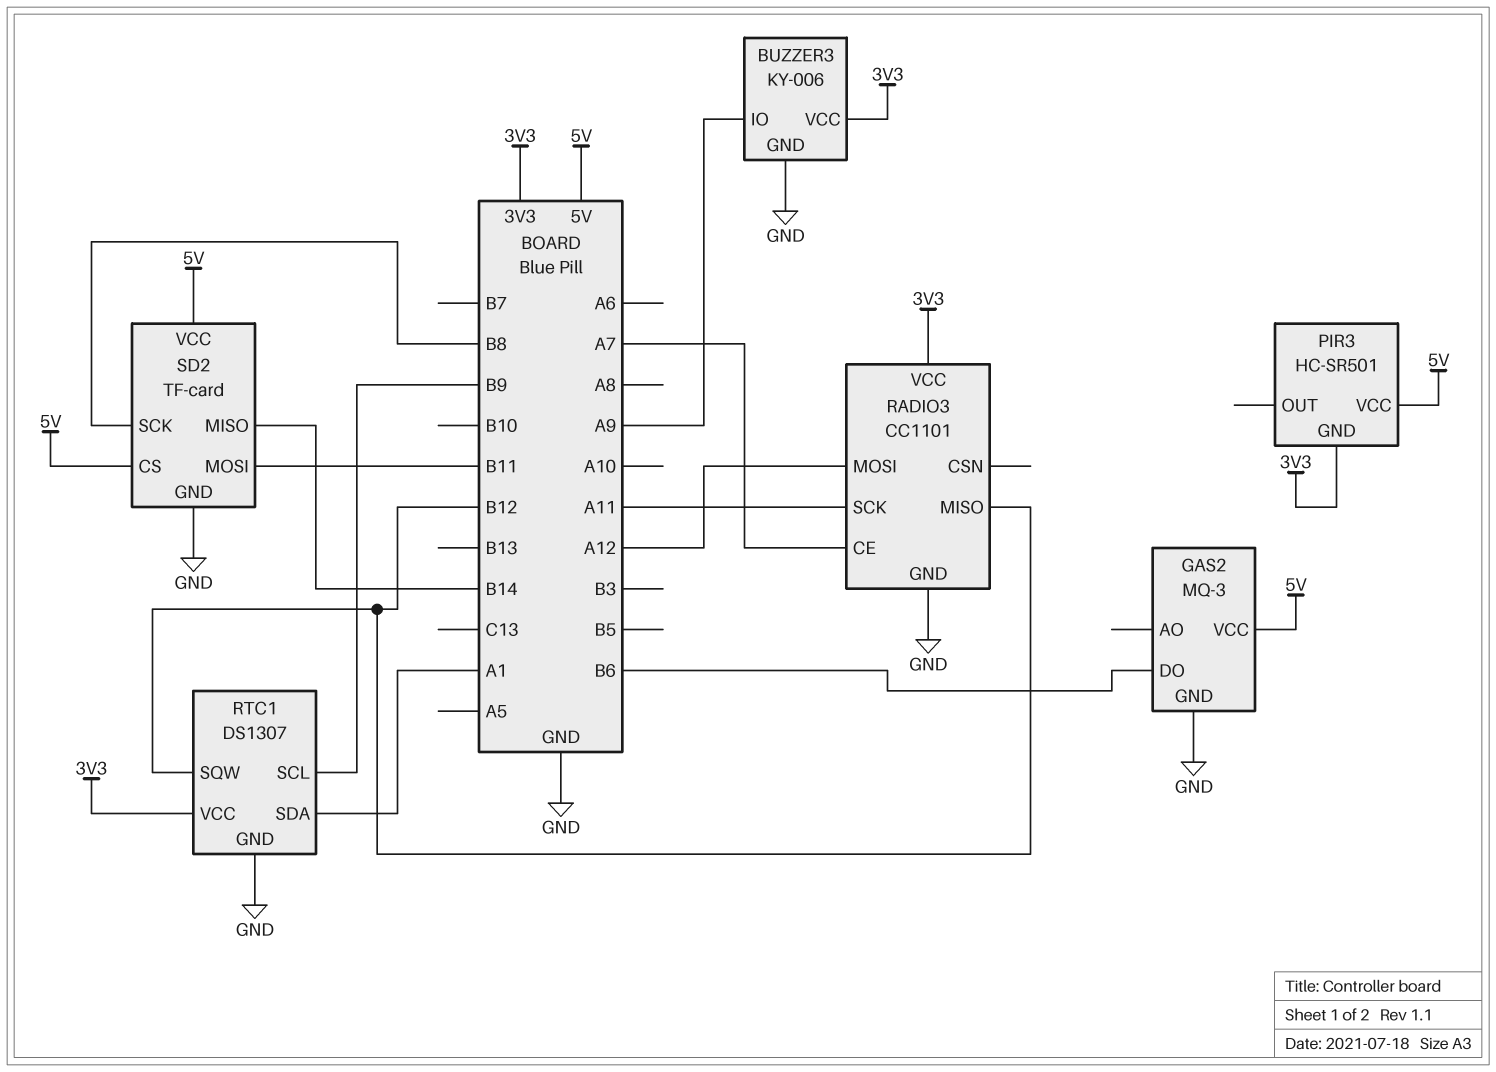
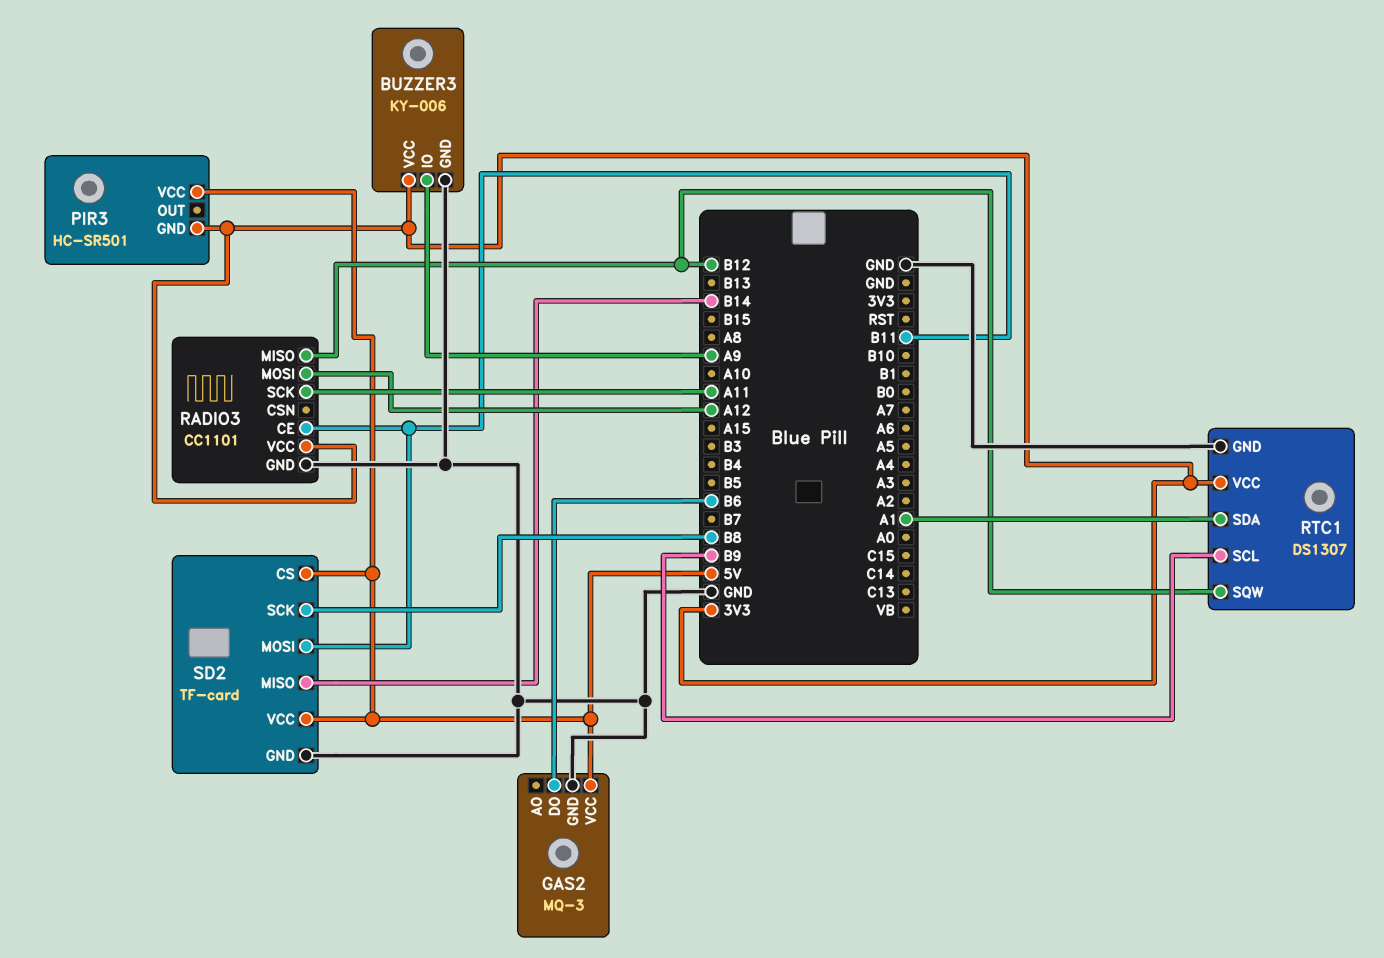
RADIO3 pin CE: A7 -> B11

